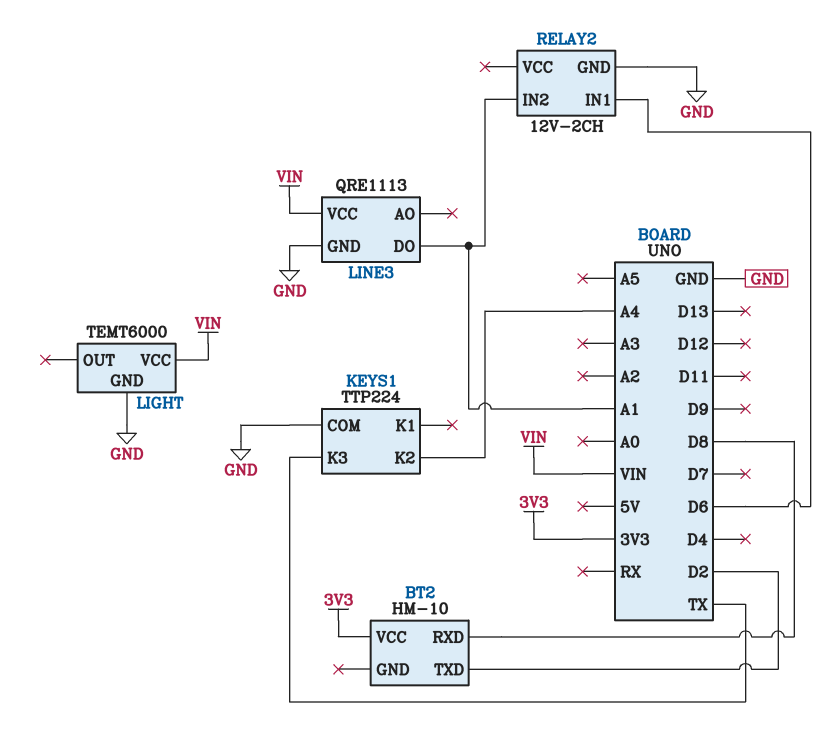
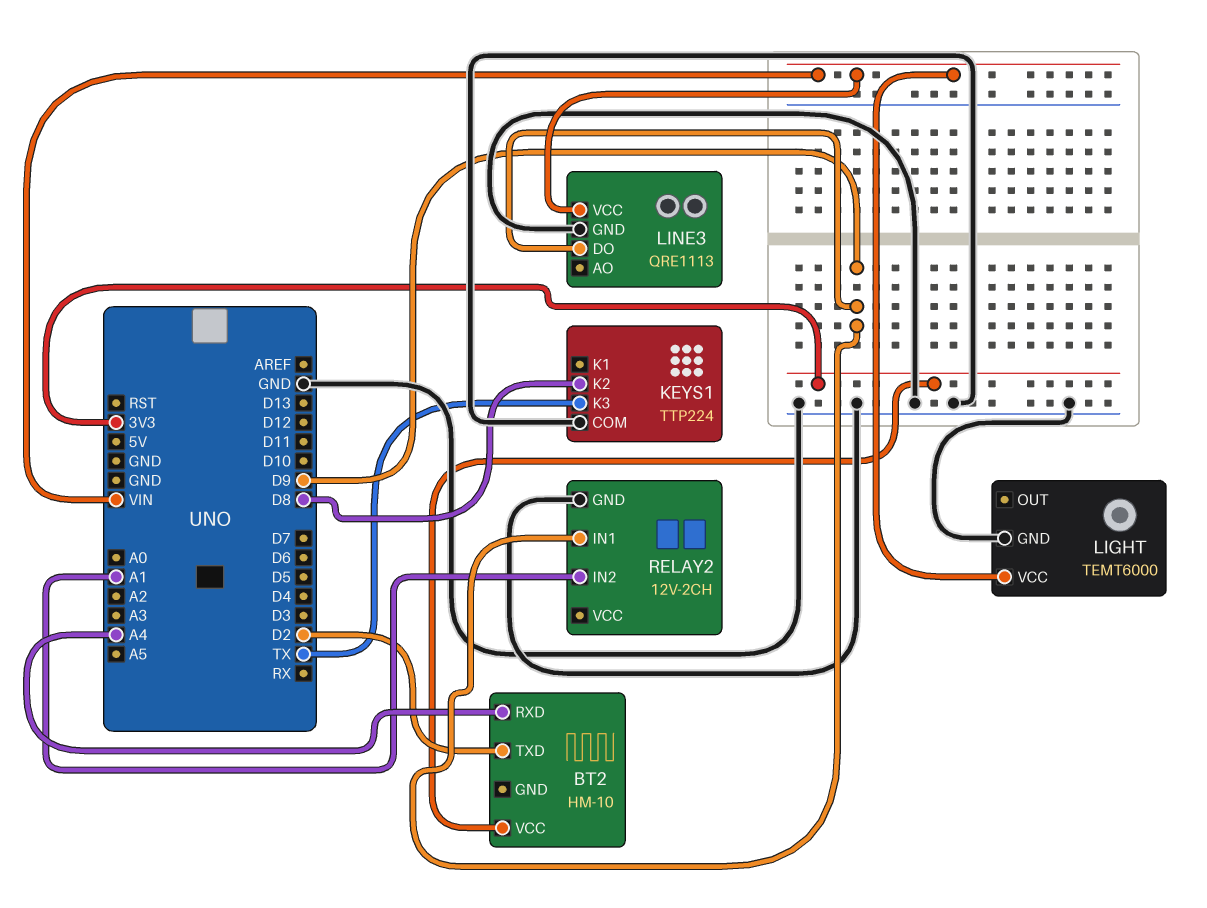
BT2 pin RXD: D8 -> A4
KEYS1 pin K2: A4 -> D8
LINE3 pin DO: A1 -> D9
RELAY2 pin IN1: D6 -> D9

